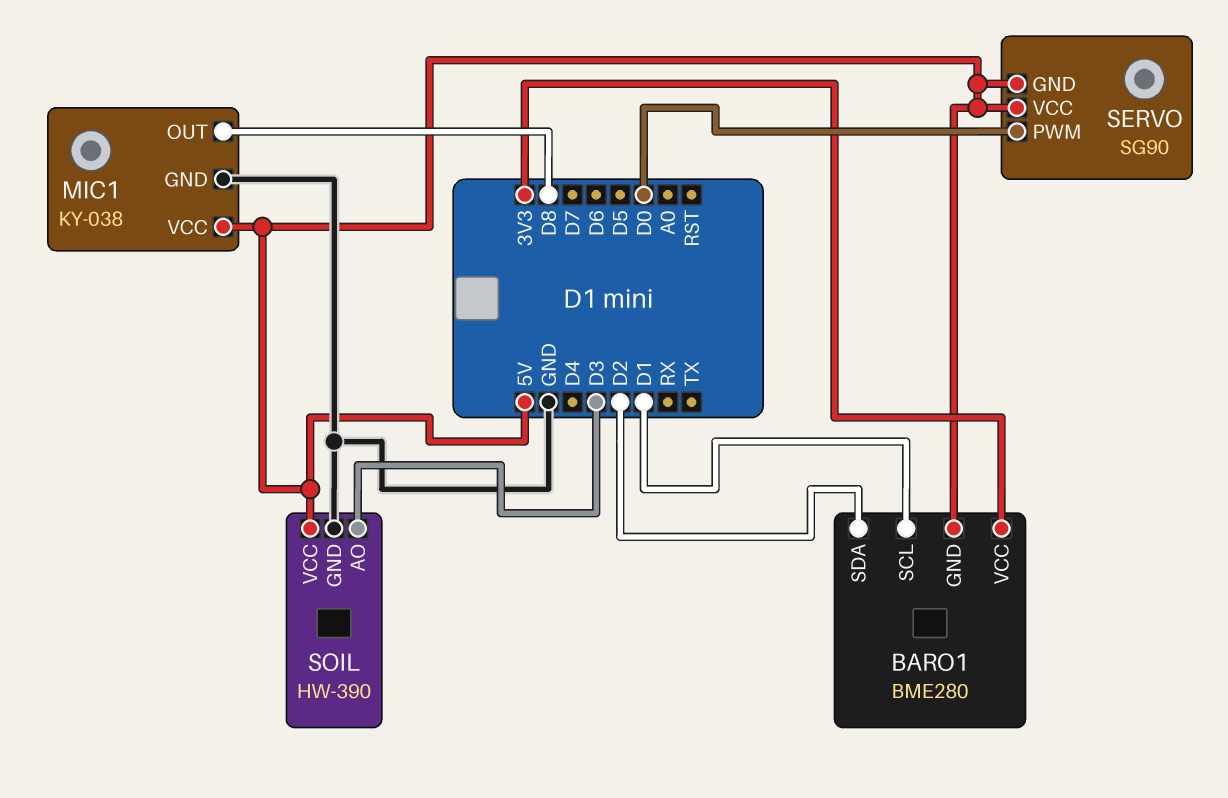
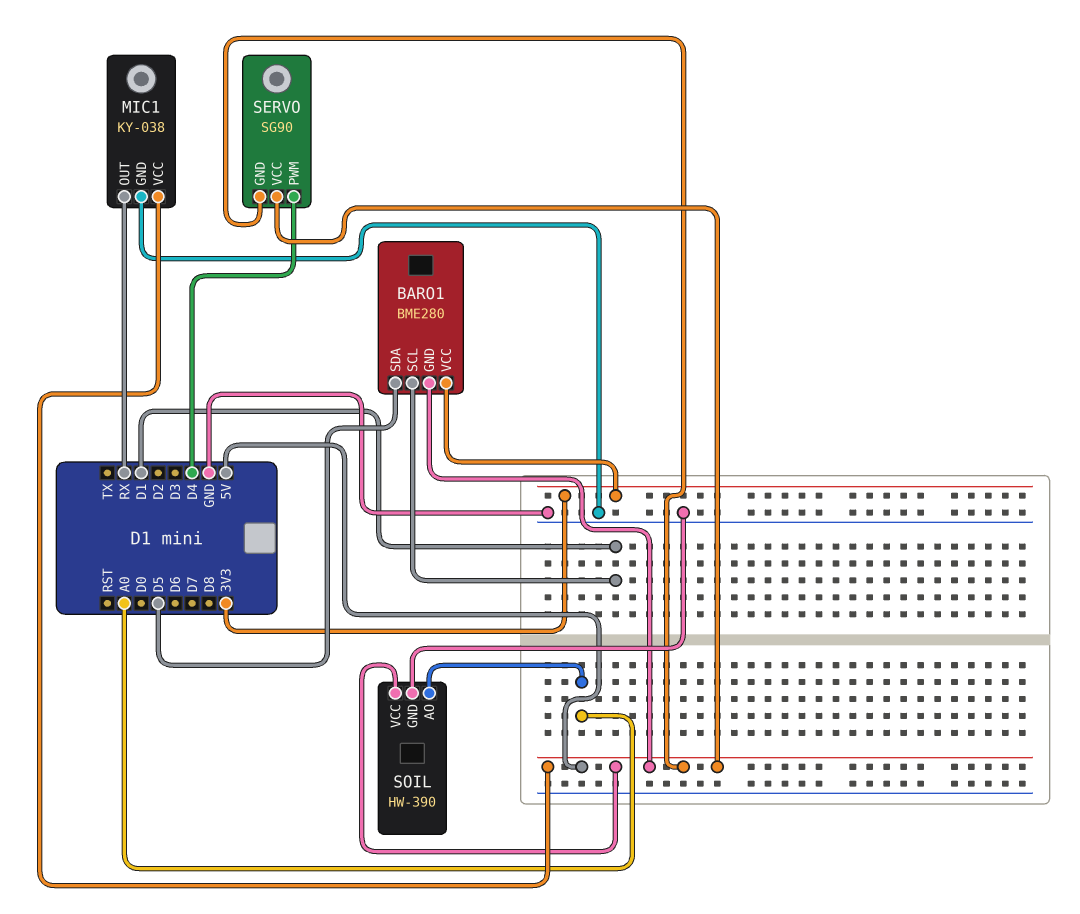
BARO1 pin SDA: D2 -> D5
MIC1 pin OUT: D8 -> RX
SERVO pin PWM: D0 -> D4
SOIL pin AO: D3 -> A0

